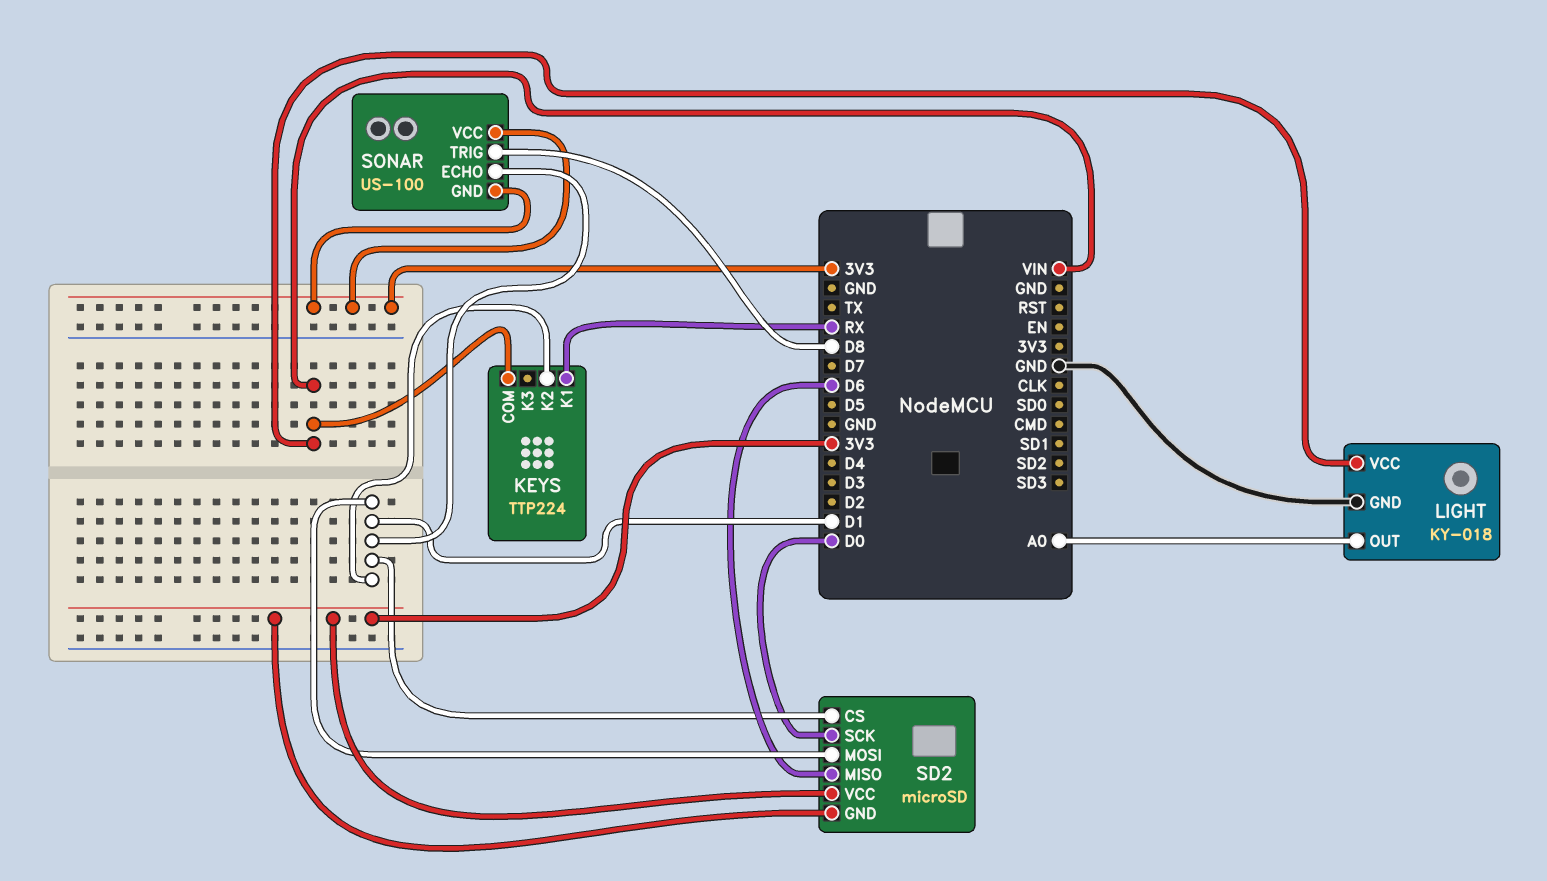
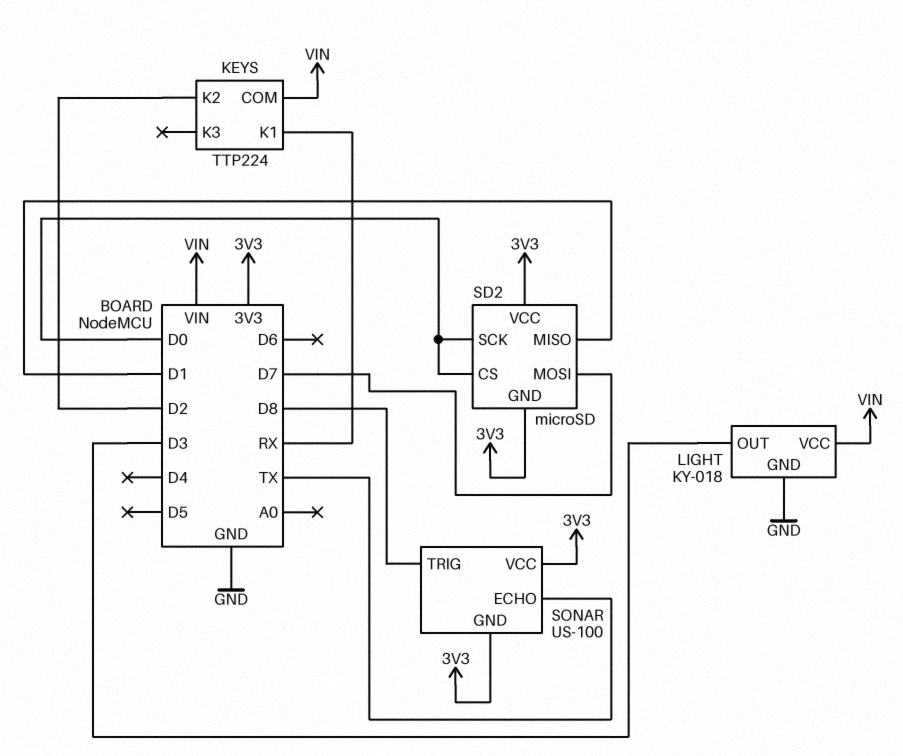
KEYS pin K2: D1 -> D2
LIGHT pin OUT: A0 -> D3
SD2 pin CS: D1 -> D0
SD2 pin MISO: D6 -> D1
SD2 pin MOSI: D1 -> D7
SONAR pin ECHO: D1 -> TX

